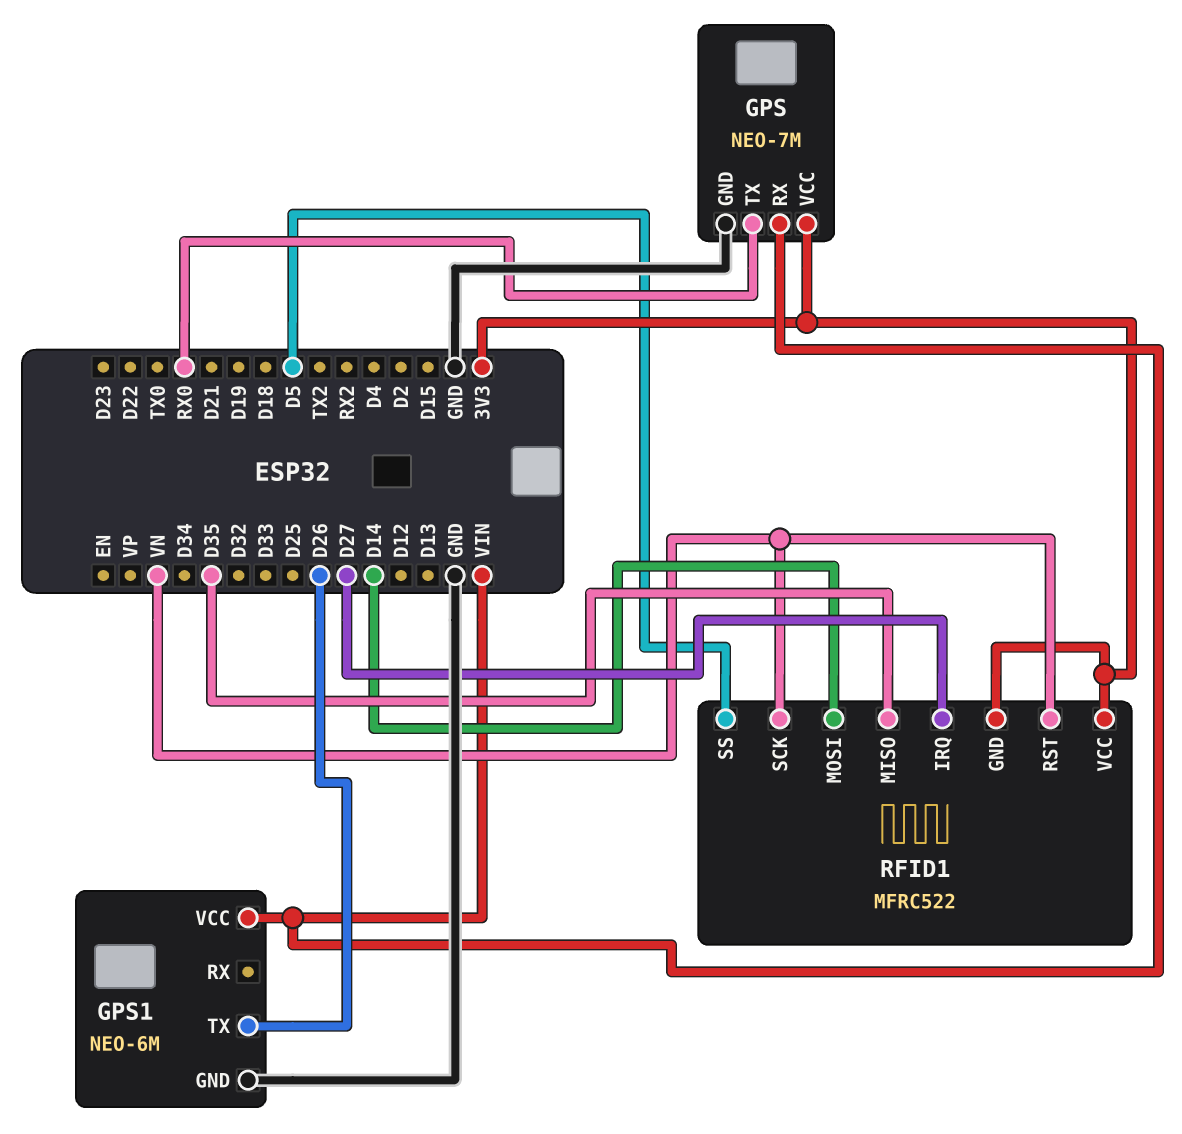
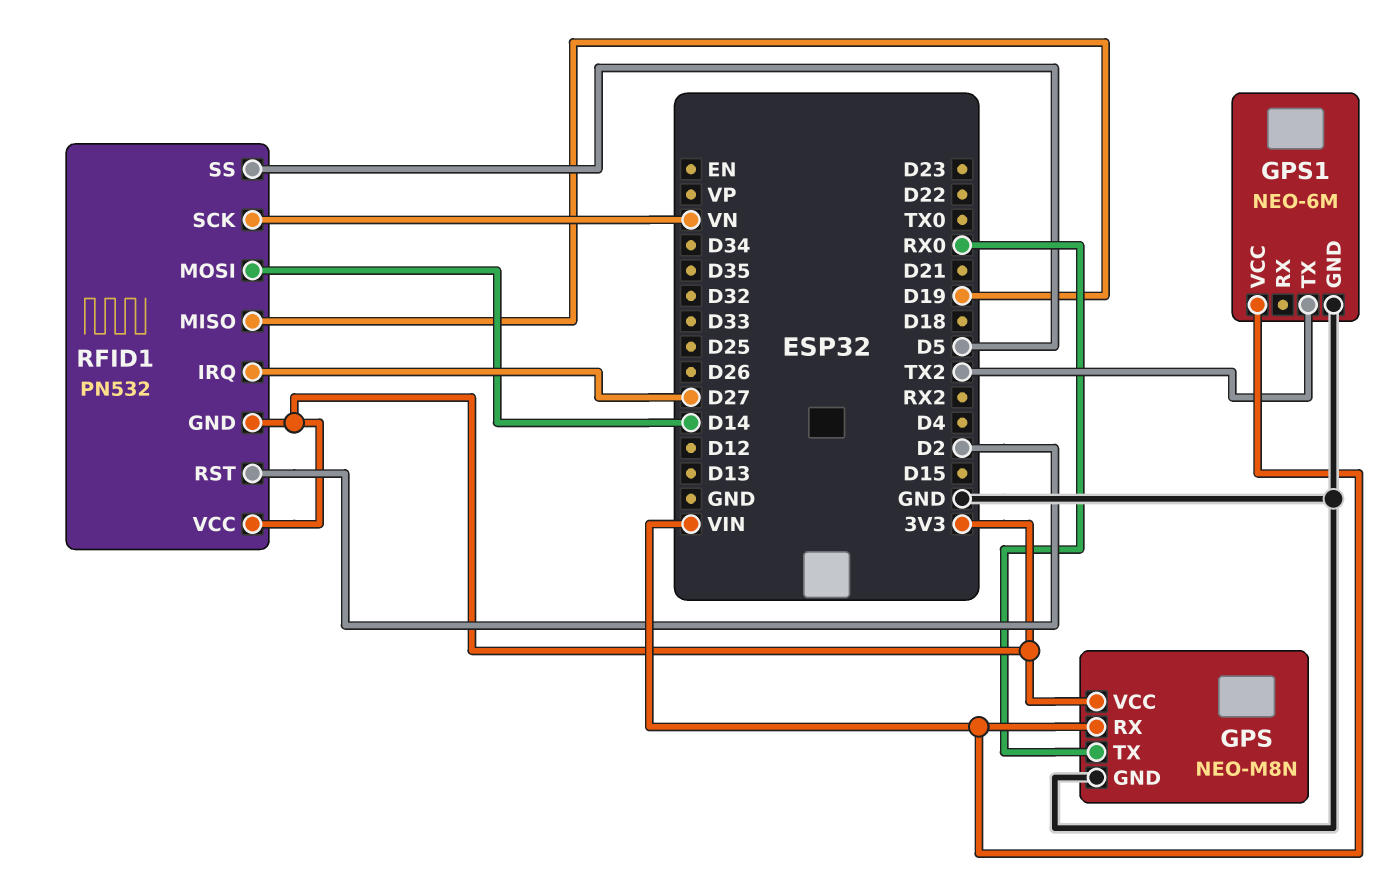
GPS: NEO-7M -> NEO-M8N
GPS1 pin TX: D26 -> TX2
RFID1: MFRC522 -> PN532
RFID1 pin MISO: D35 -> D19
RFID1 pin RST: VN -> D2

